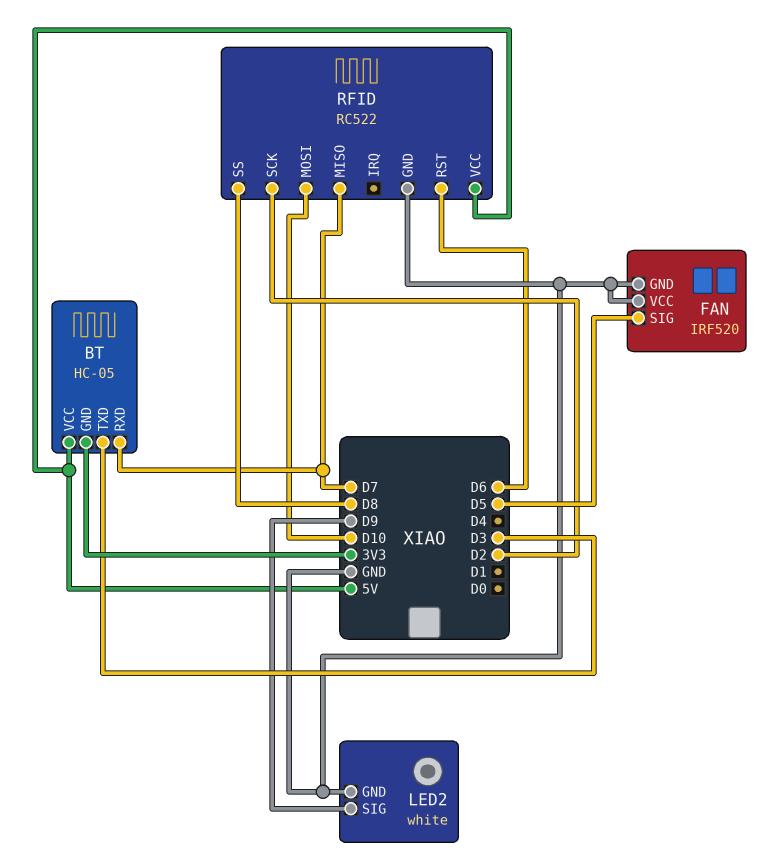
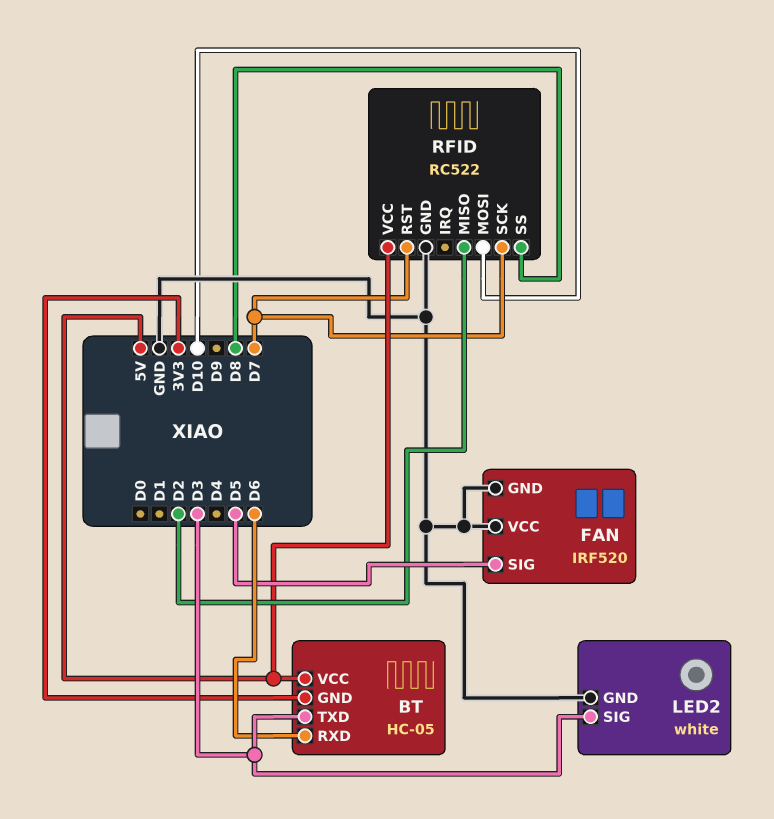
BT pin RXD: D7 -> D6
LED2 pin SIG: D9 -> D3
RFID pin MISO: D7 -> D2
RFID pin RST: D6 -> D7
RFID pin SCK: D2 -> D7

